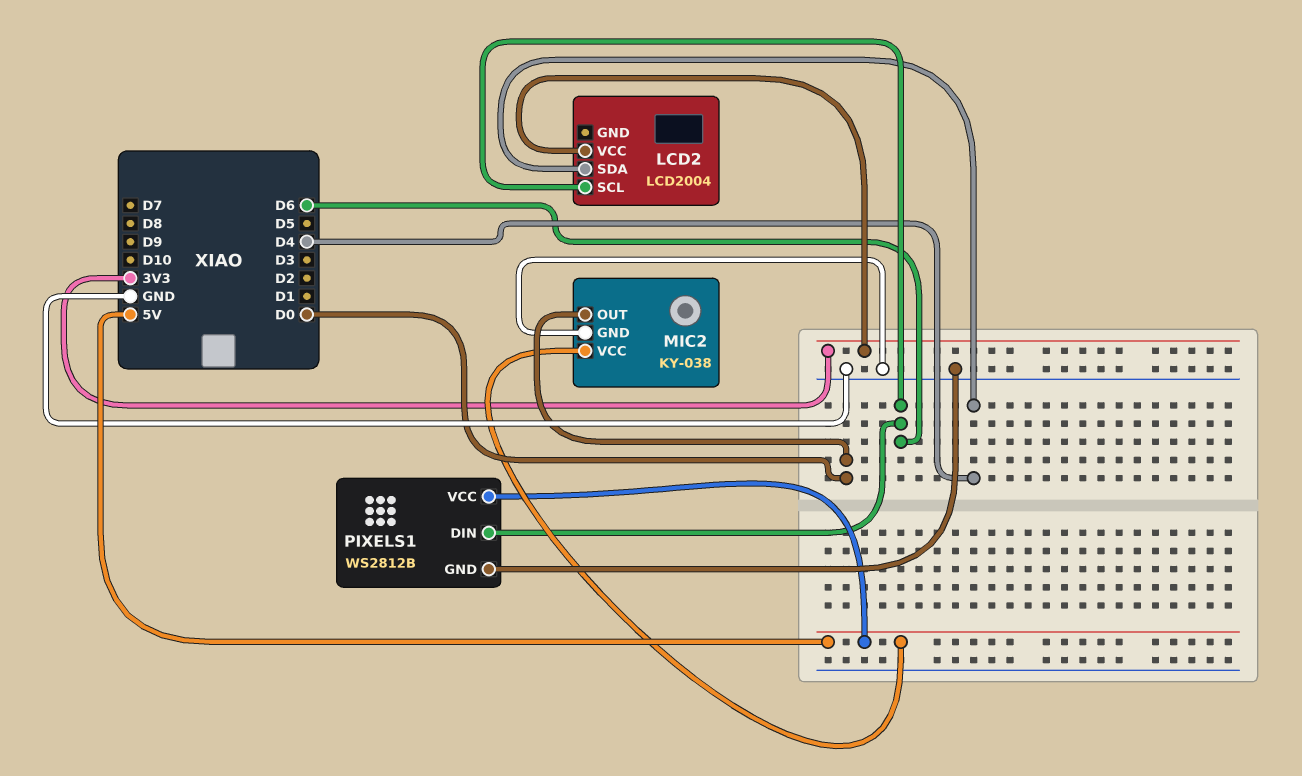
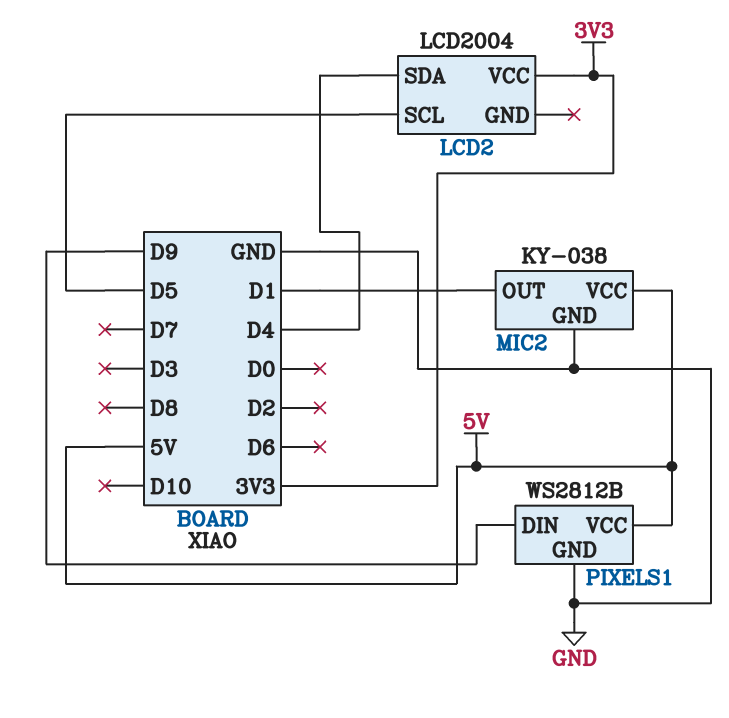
LCD2 pin SCL: D6 -> D5
MIC2 pin OUT: D0 -> D1
PIXELS1 pin DIN: D6 -> D9

